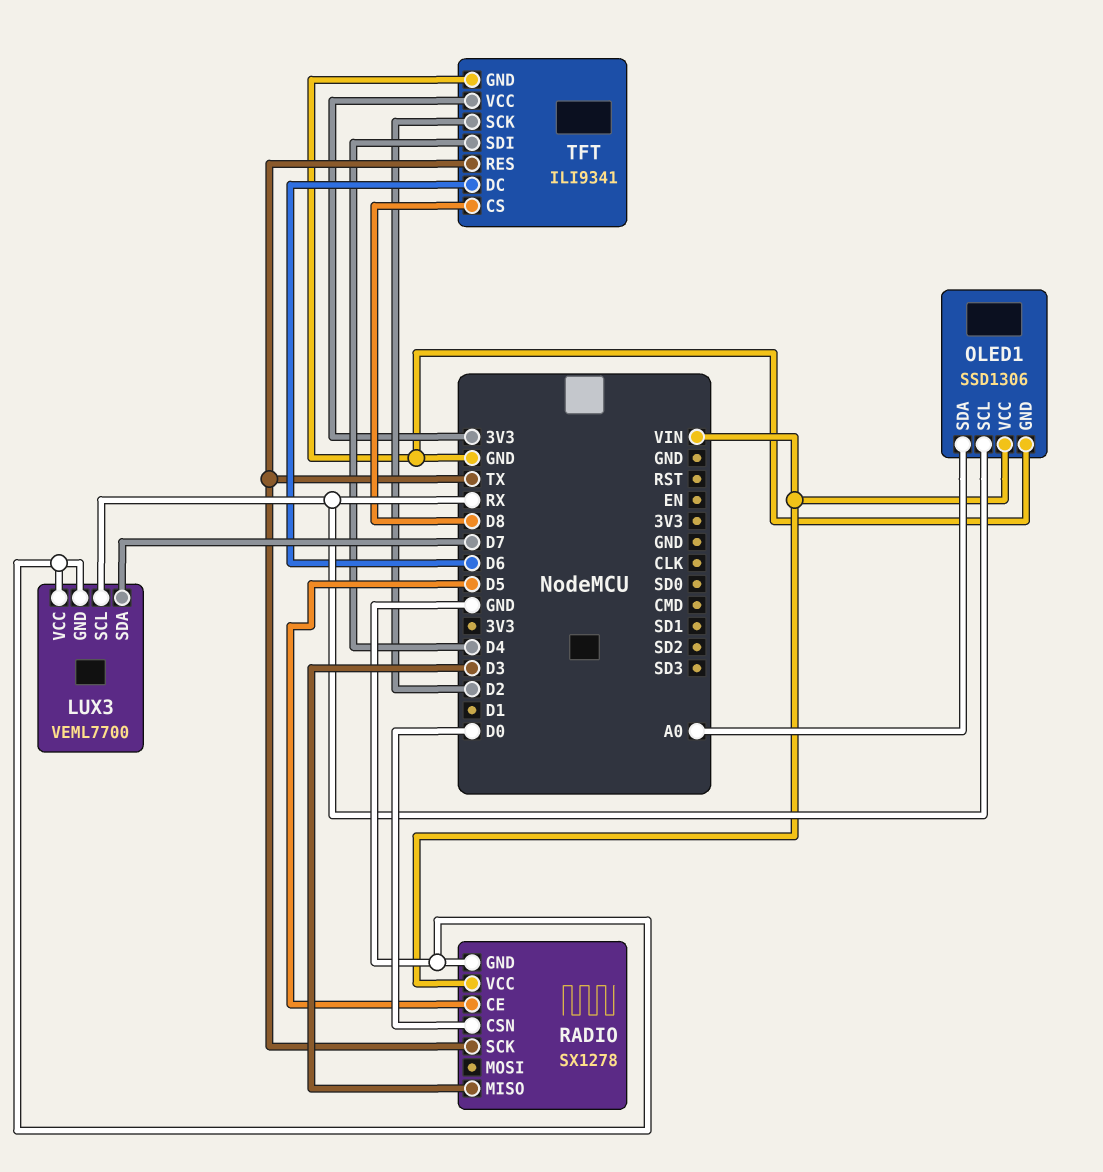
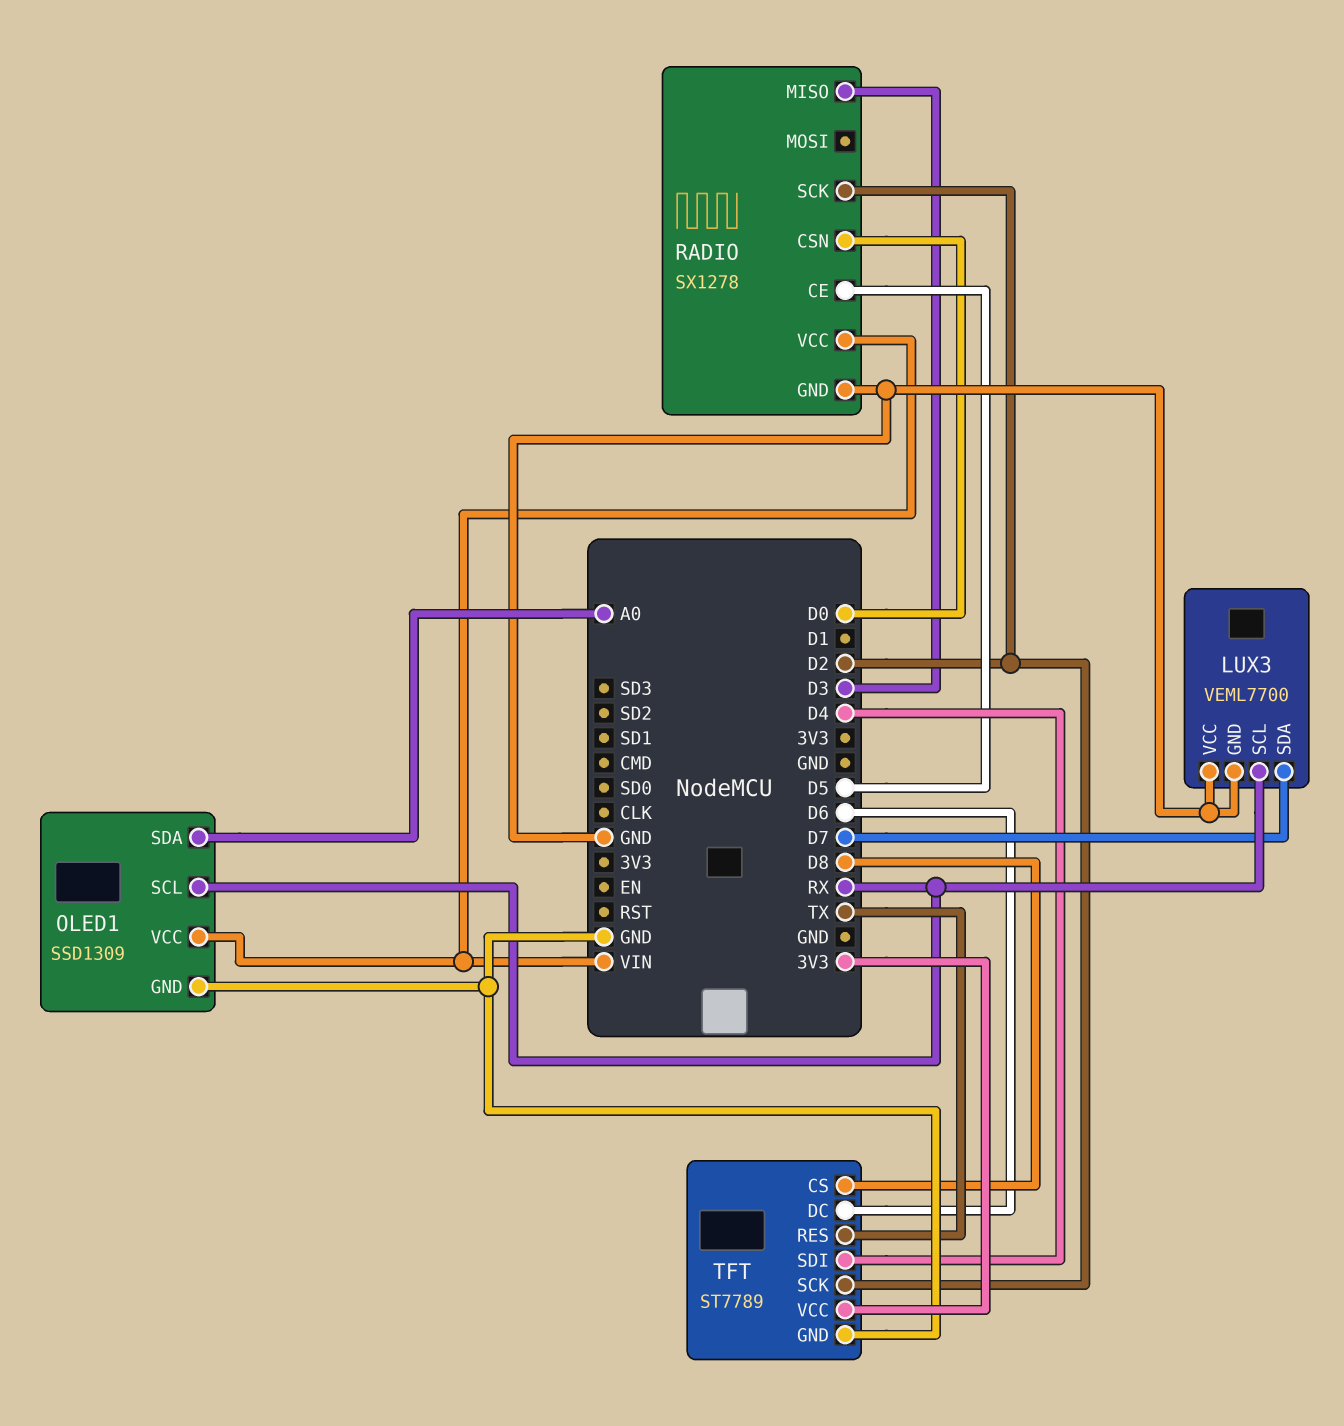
OLED1: SSD1306 -> SSD1309
RADIO pin SCK: TX -> D2
TFT: ILI9341 -> ST7789

